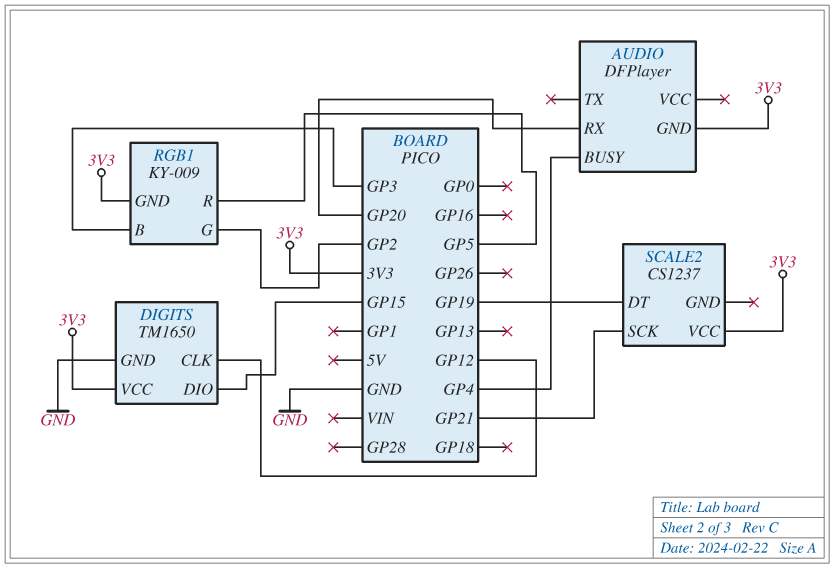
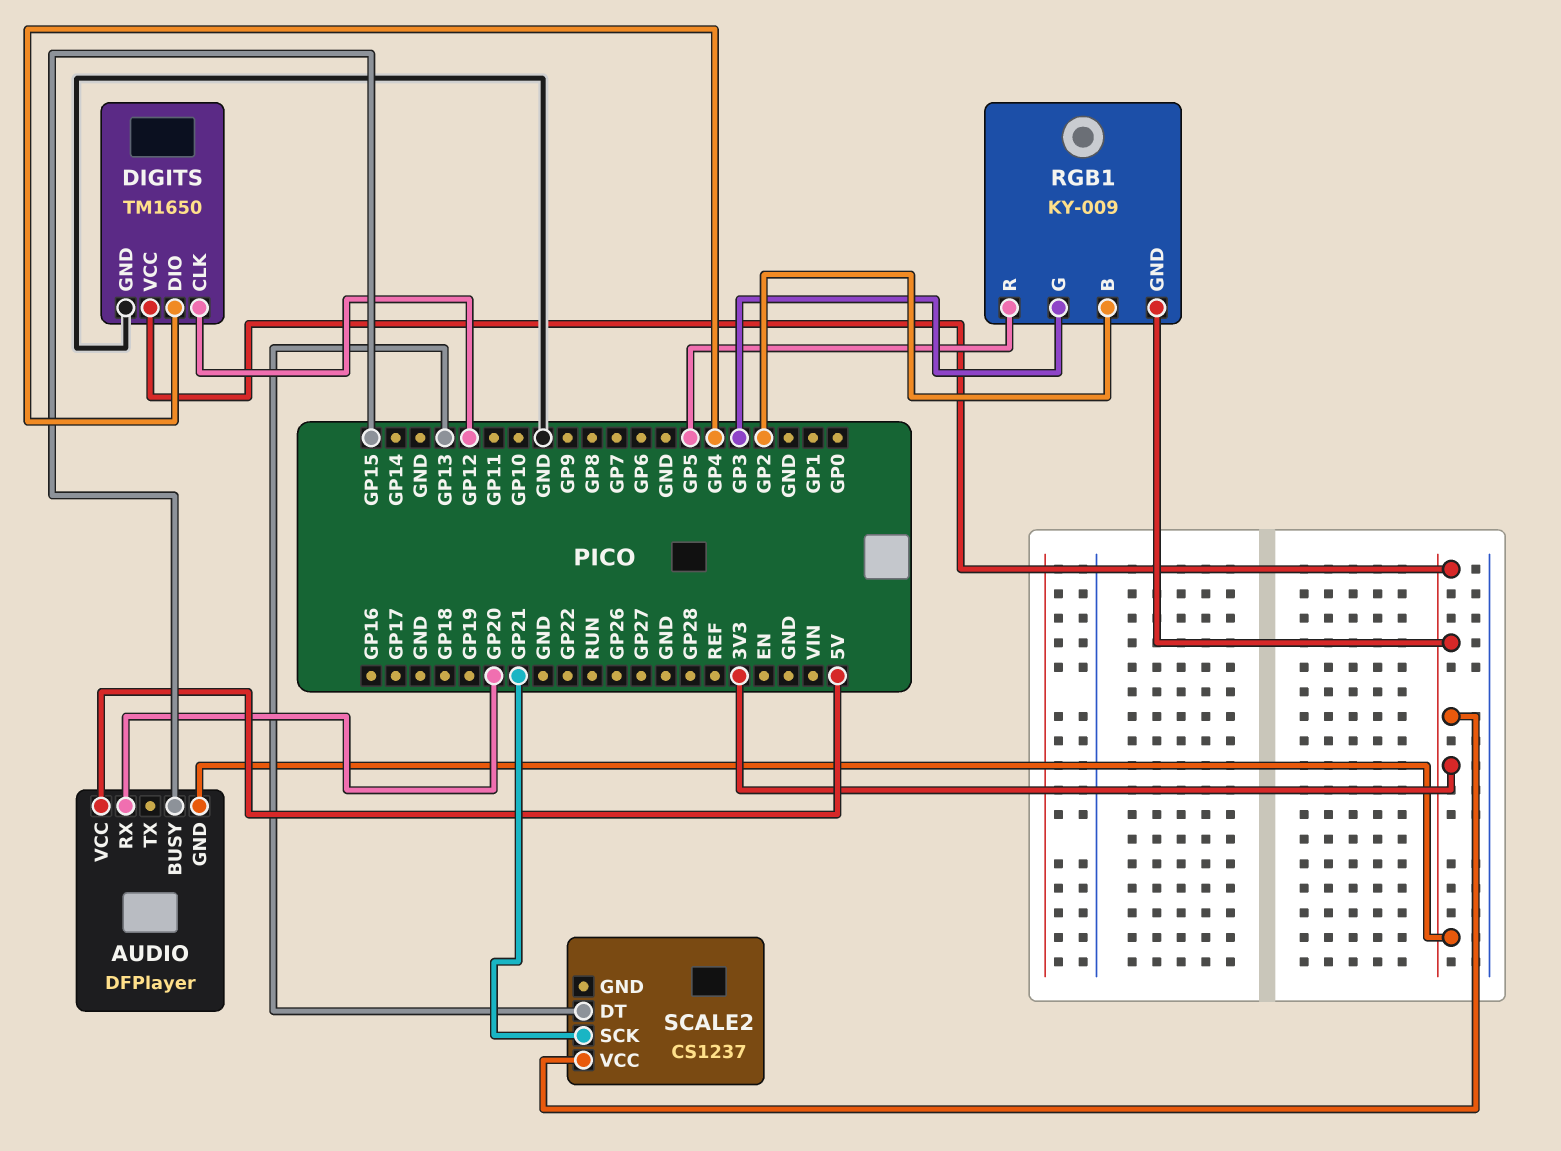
AUDIO pin BUSY: GP4 -> GP15
AUDIO pin VCC: none -> 5V
DIGITS pin DIO: GP15 -> GP4
RGB1 pin B: GP3 -> GP2
RGB1 pin G: GP2 -> GP3
SCALE2 pin DT: GP19 -> GP13

